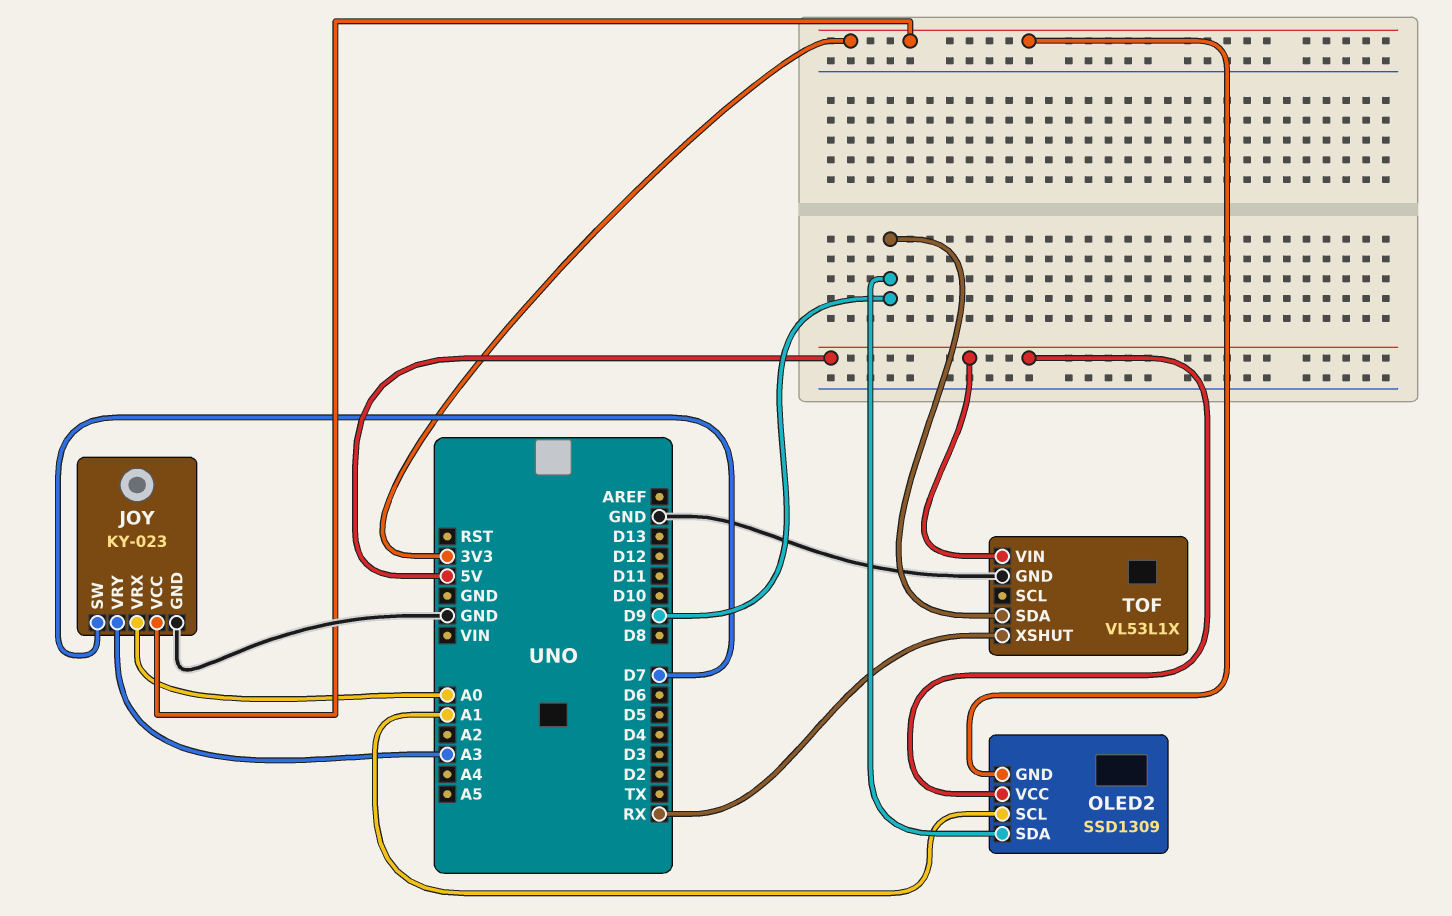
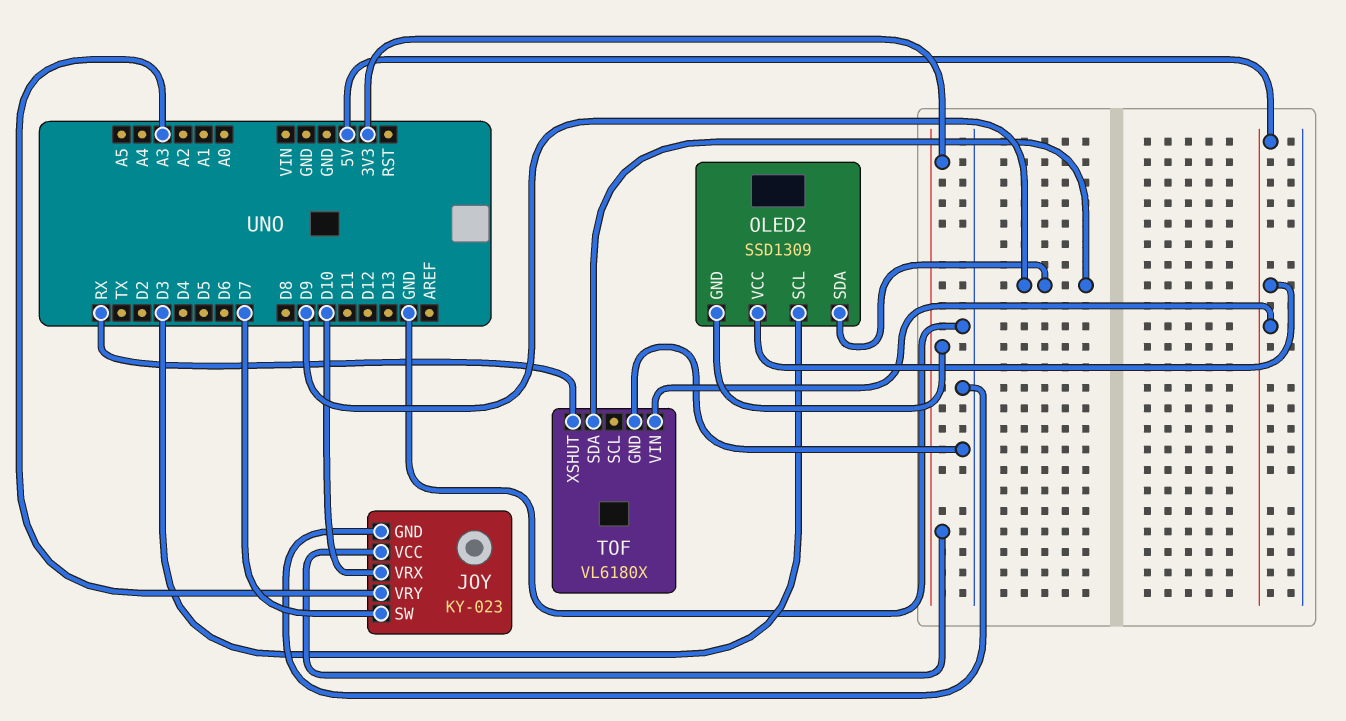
JOY pin VRX: A0 -> D10
OLED2 pin SCL: A1 -> D3
TOF: VL53L1X -> VL6180X

